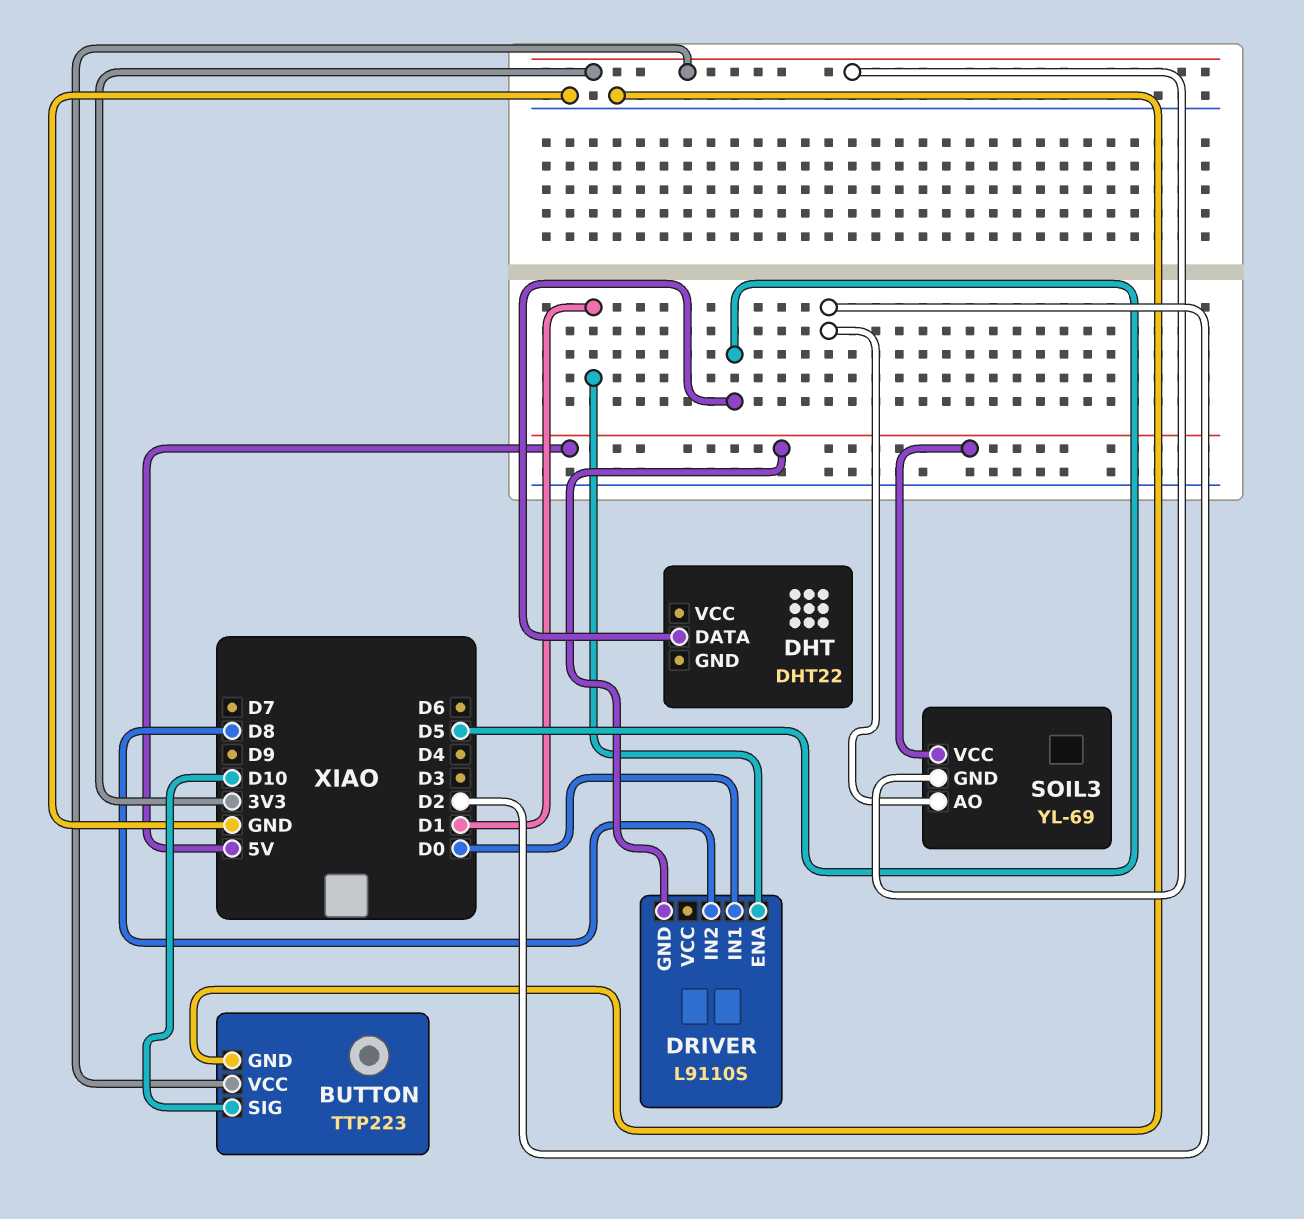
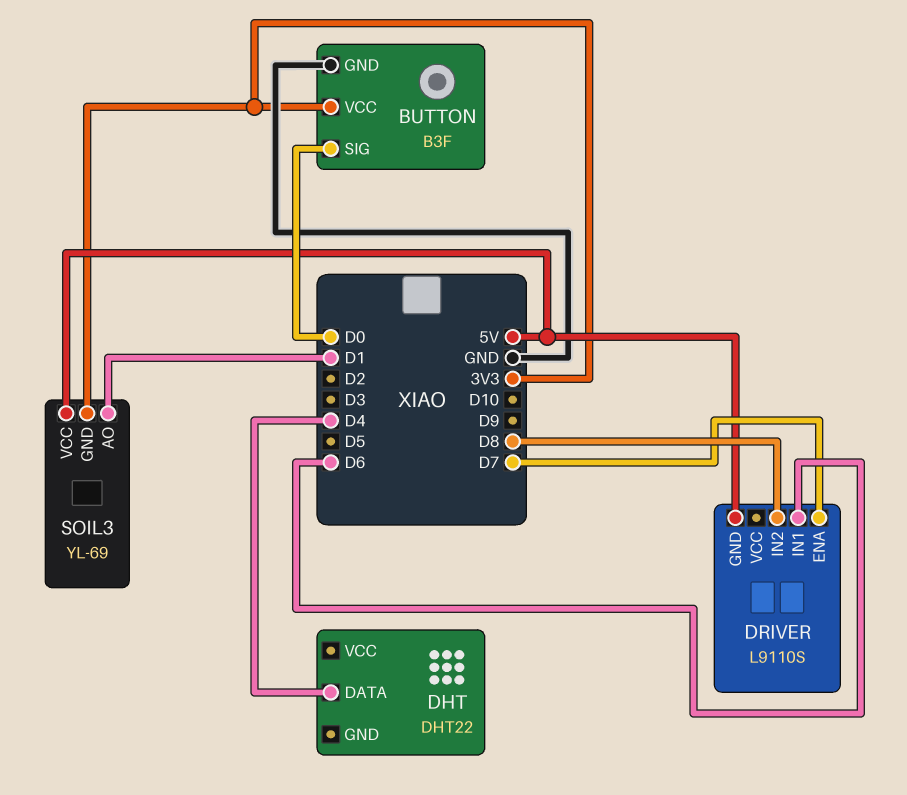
BUTTON: TTP223 -> B3F
BUTTON pin SIG: D10 -> D0
DHT pin DATA: D5 -> D4
DRIVER pin ENA: D1 -> D7
DRIVER pin IN1: D0 -> D6
SOIL3 pin AO: D2 -> D1

